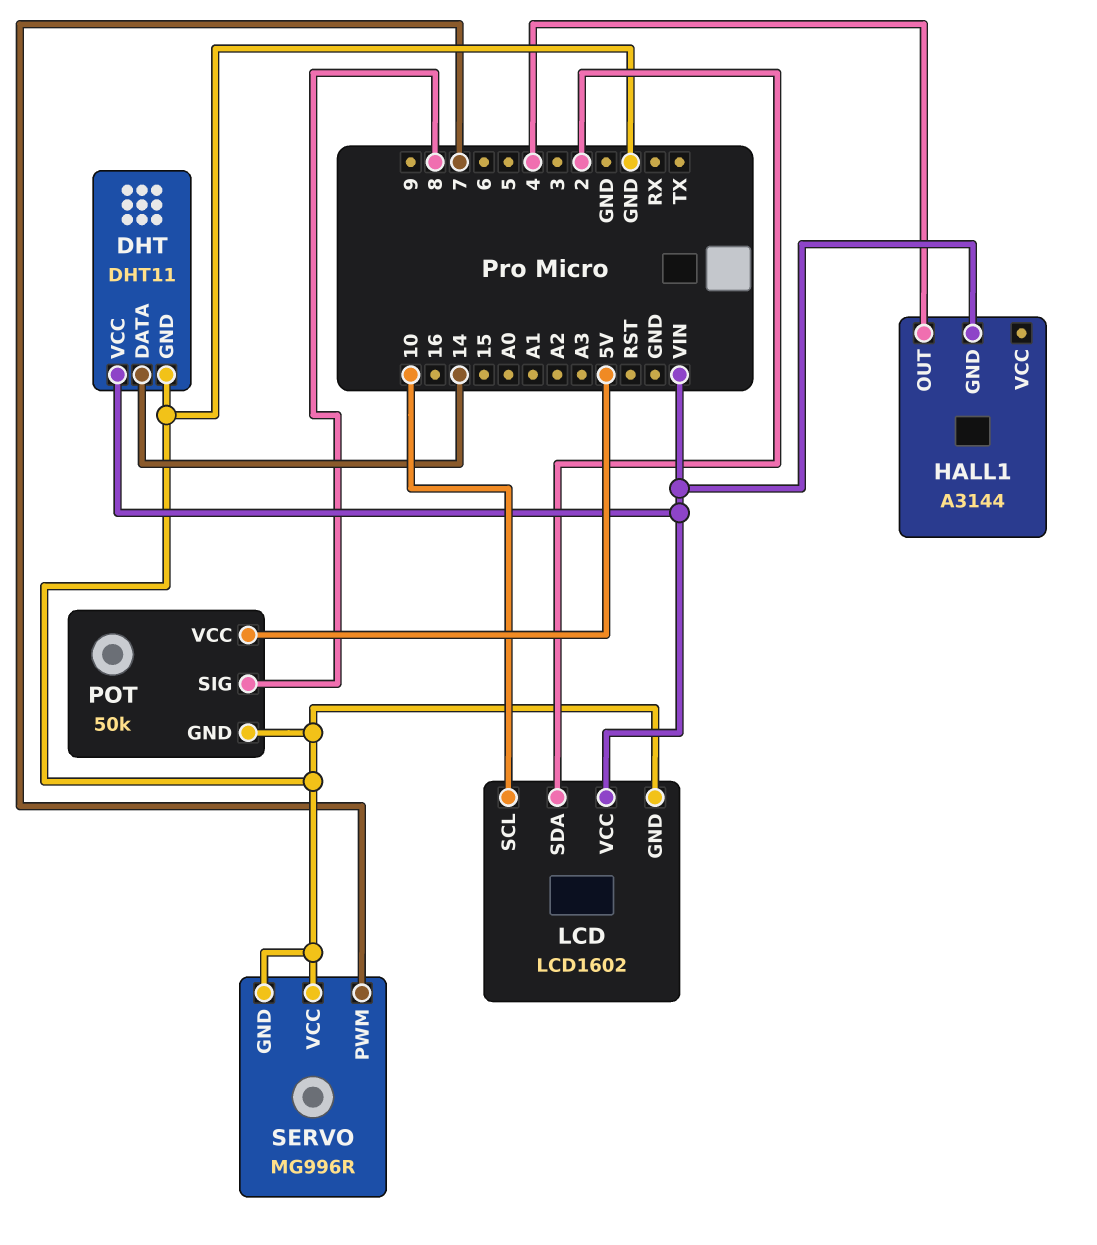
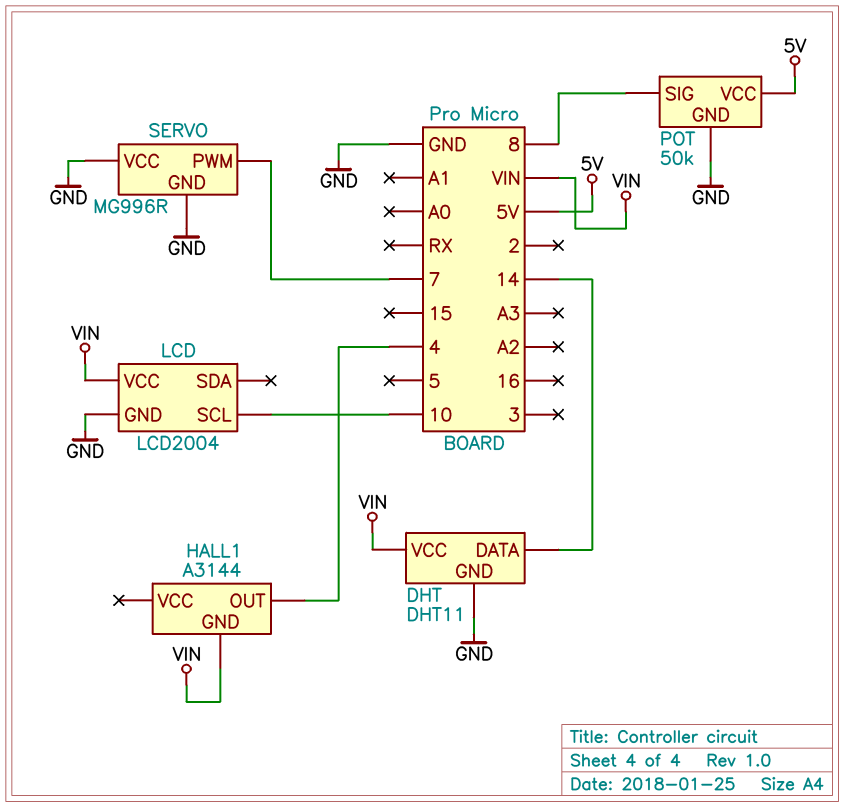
LCD: LCD1602 -> LCD2004
LCD pin SDA: 2 -> none

